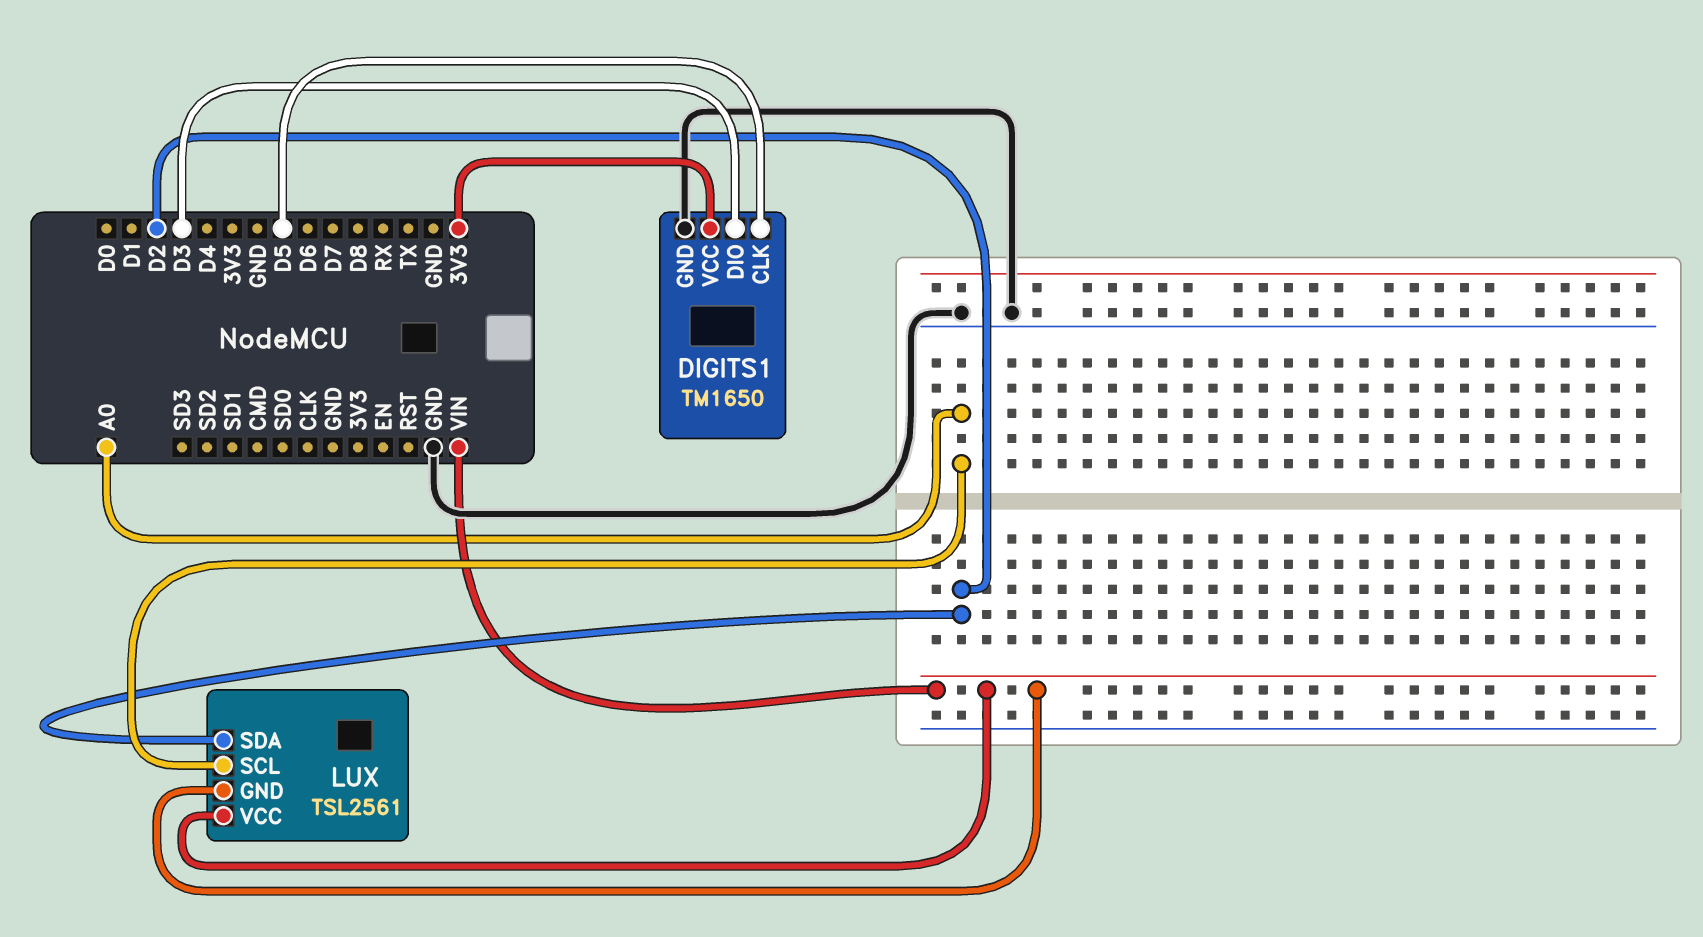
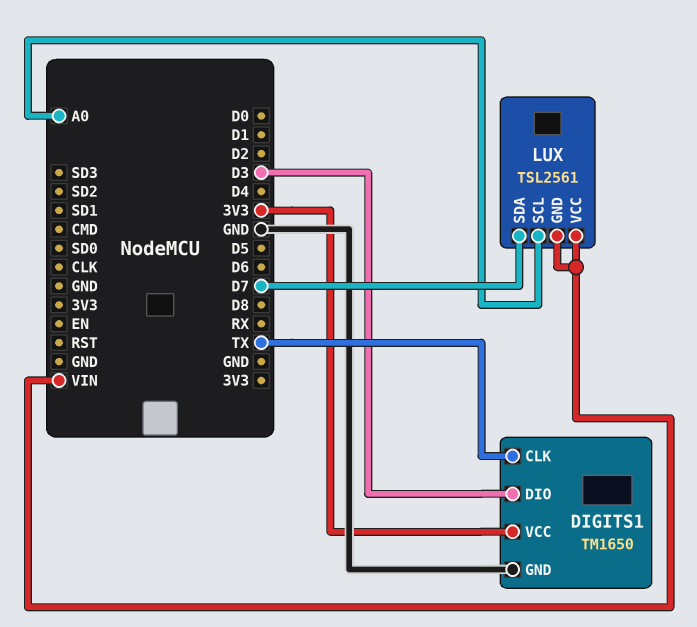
DIGITS1 pin CLK: D5 -> TX
LUX pin SDA: D2 -> D7

